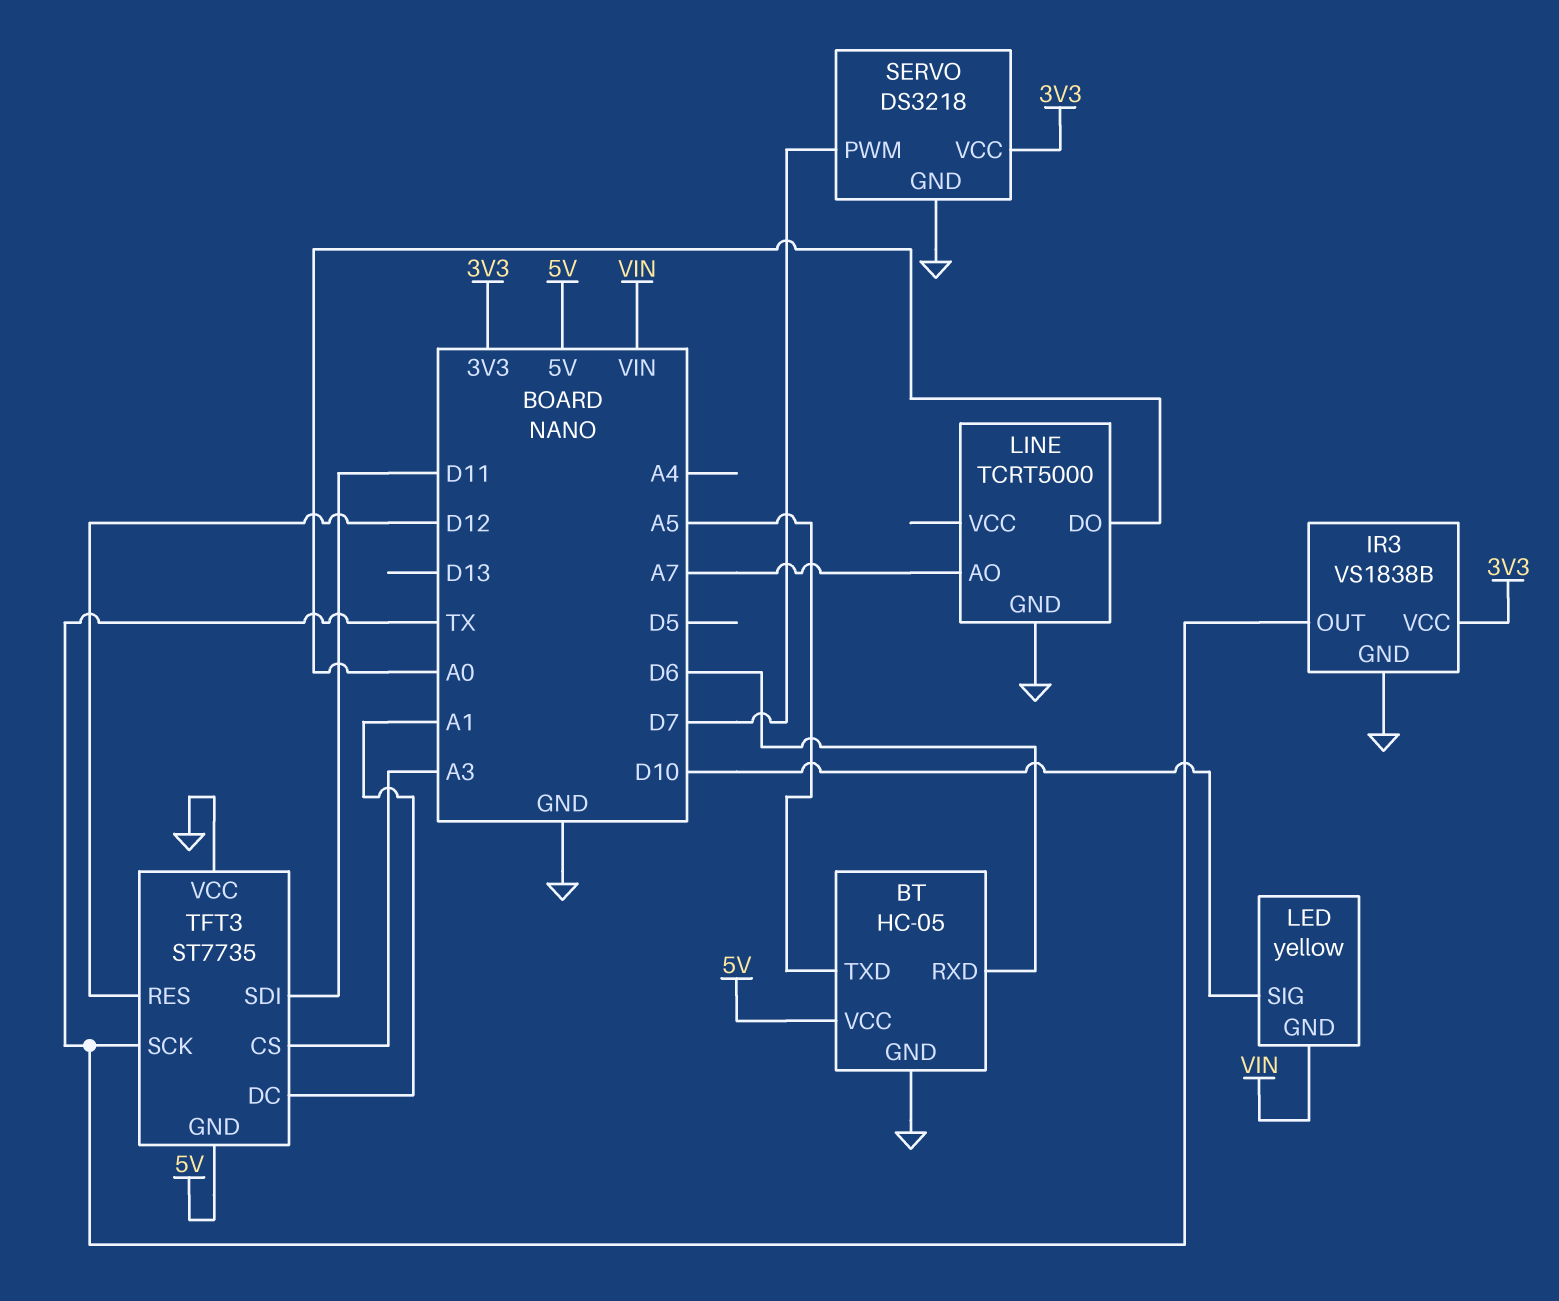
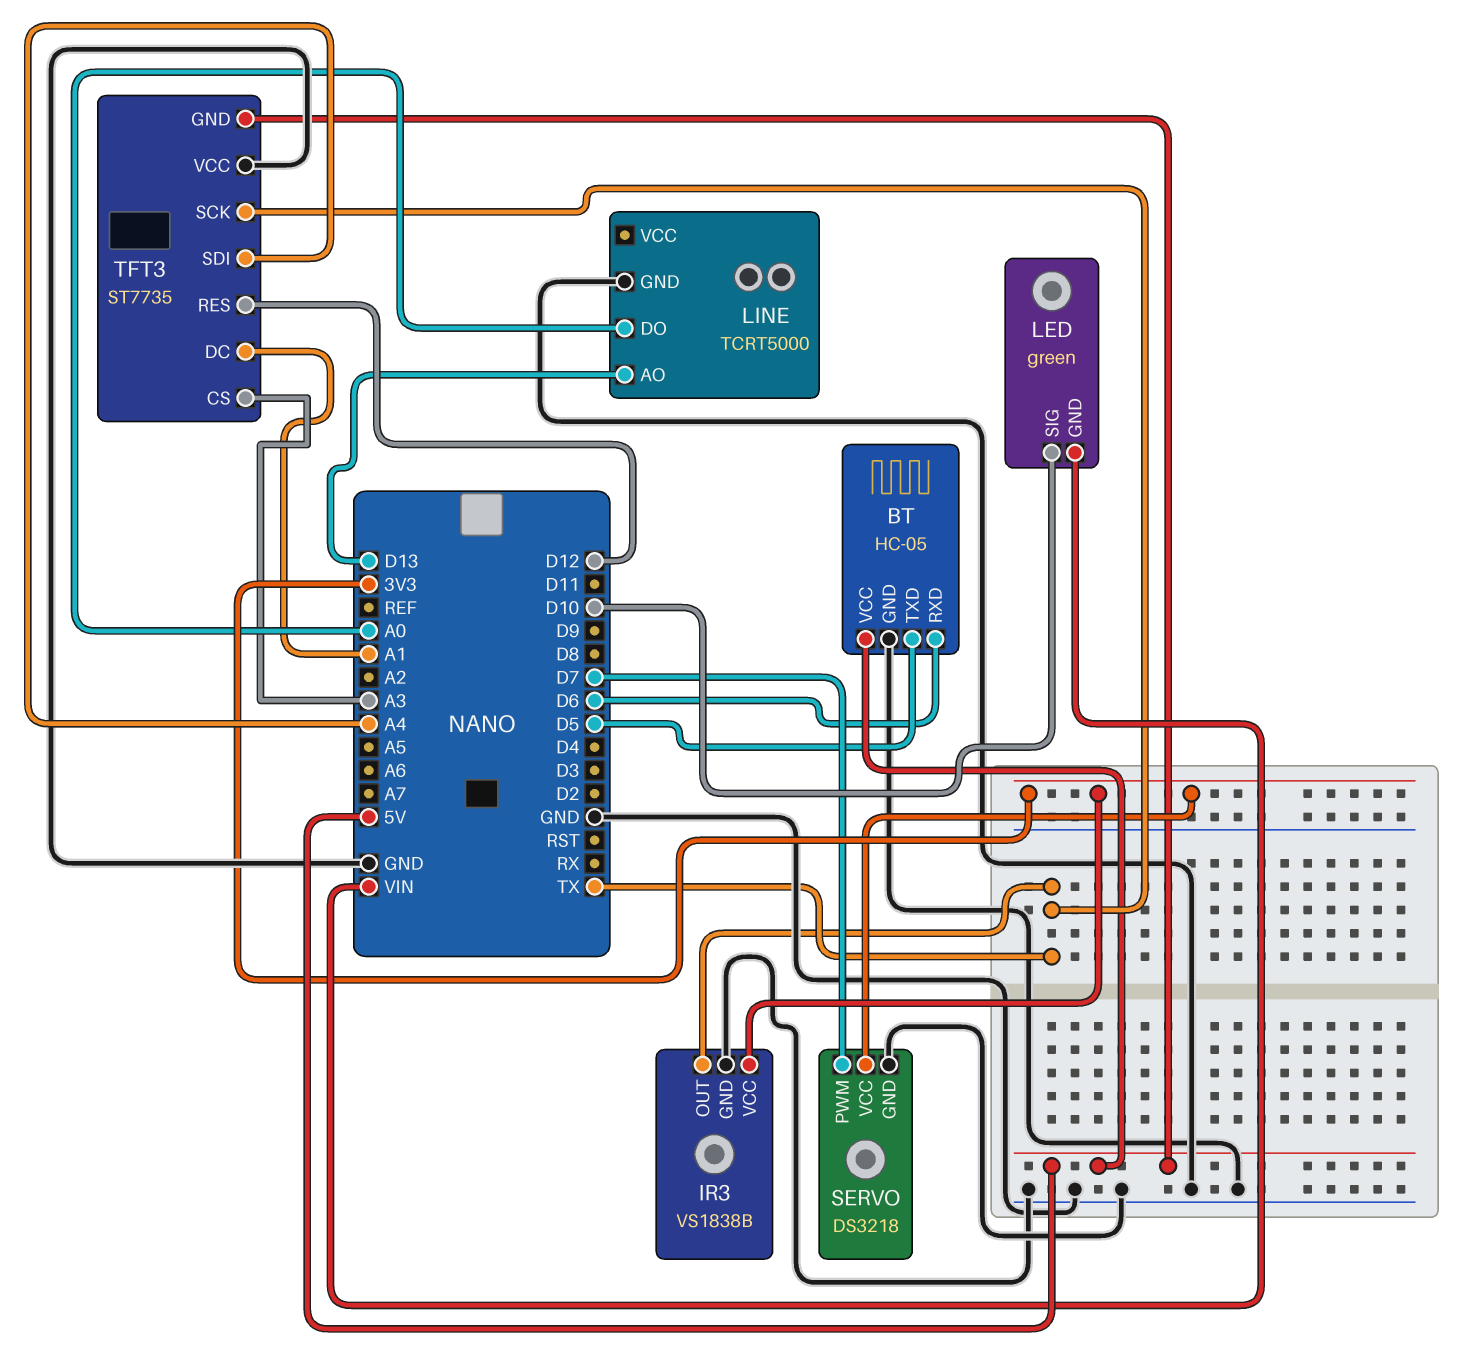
BT pin TXD: A5 -> D5
LED: yellow -> green
LINE pin AO: A7 -> D13
TFT3 pin SDI: D11 -> A4

